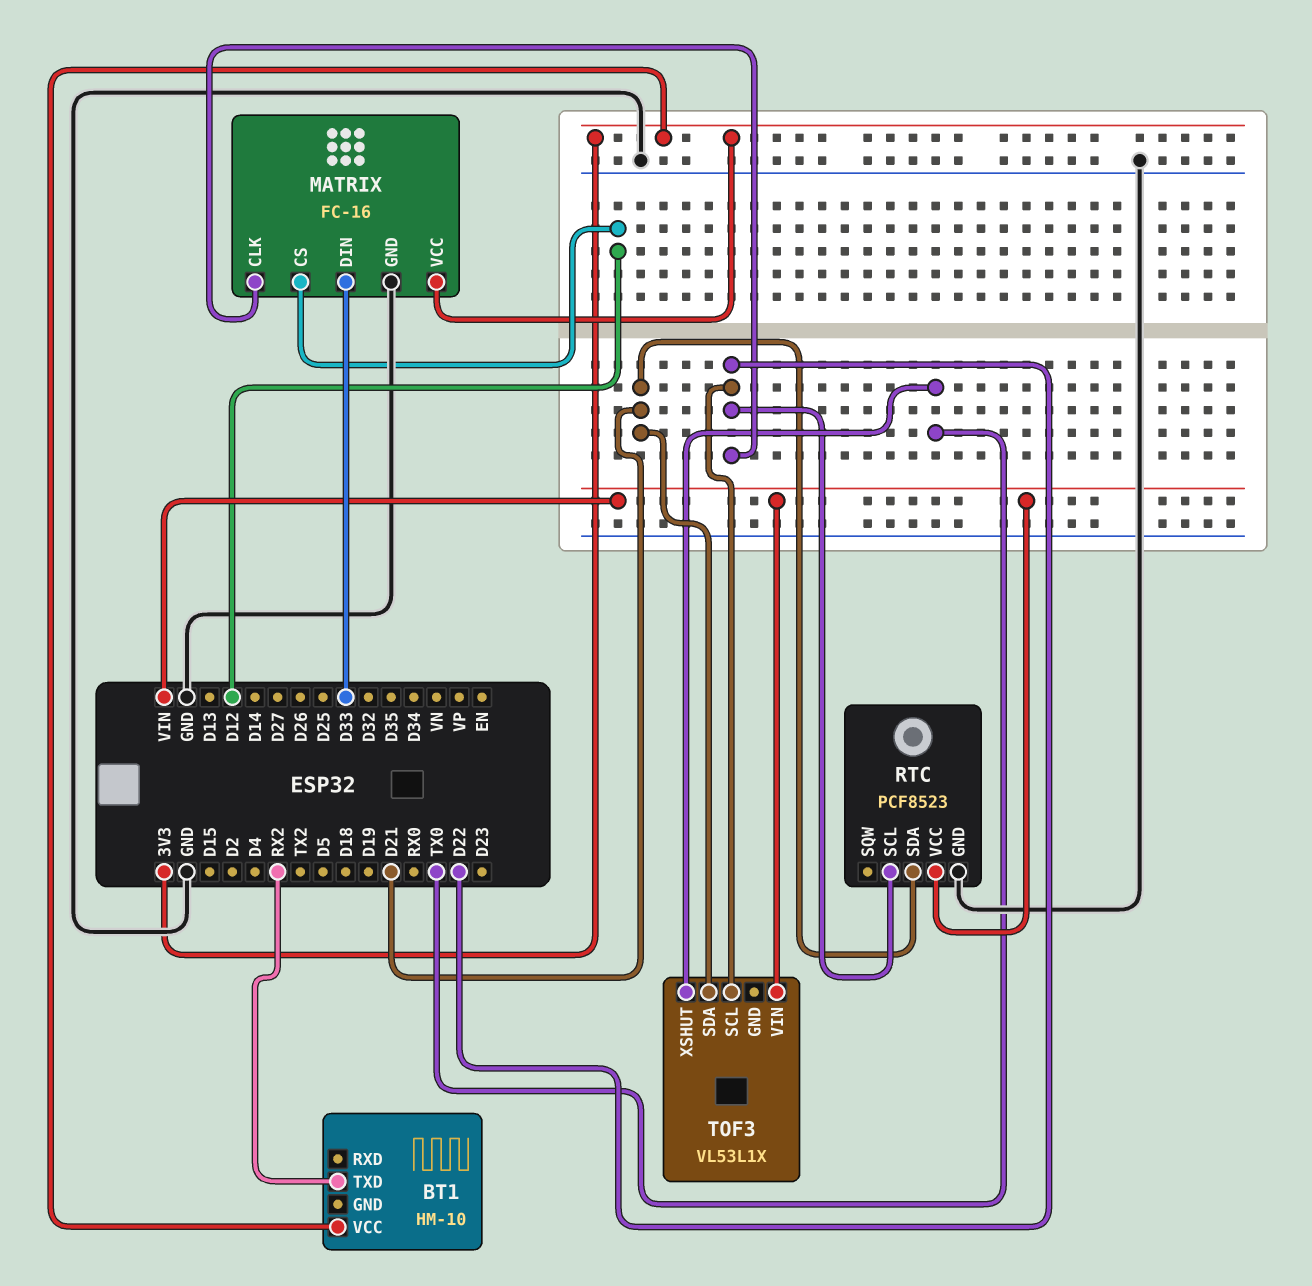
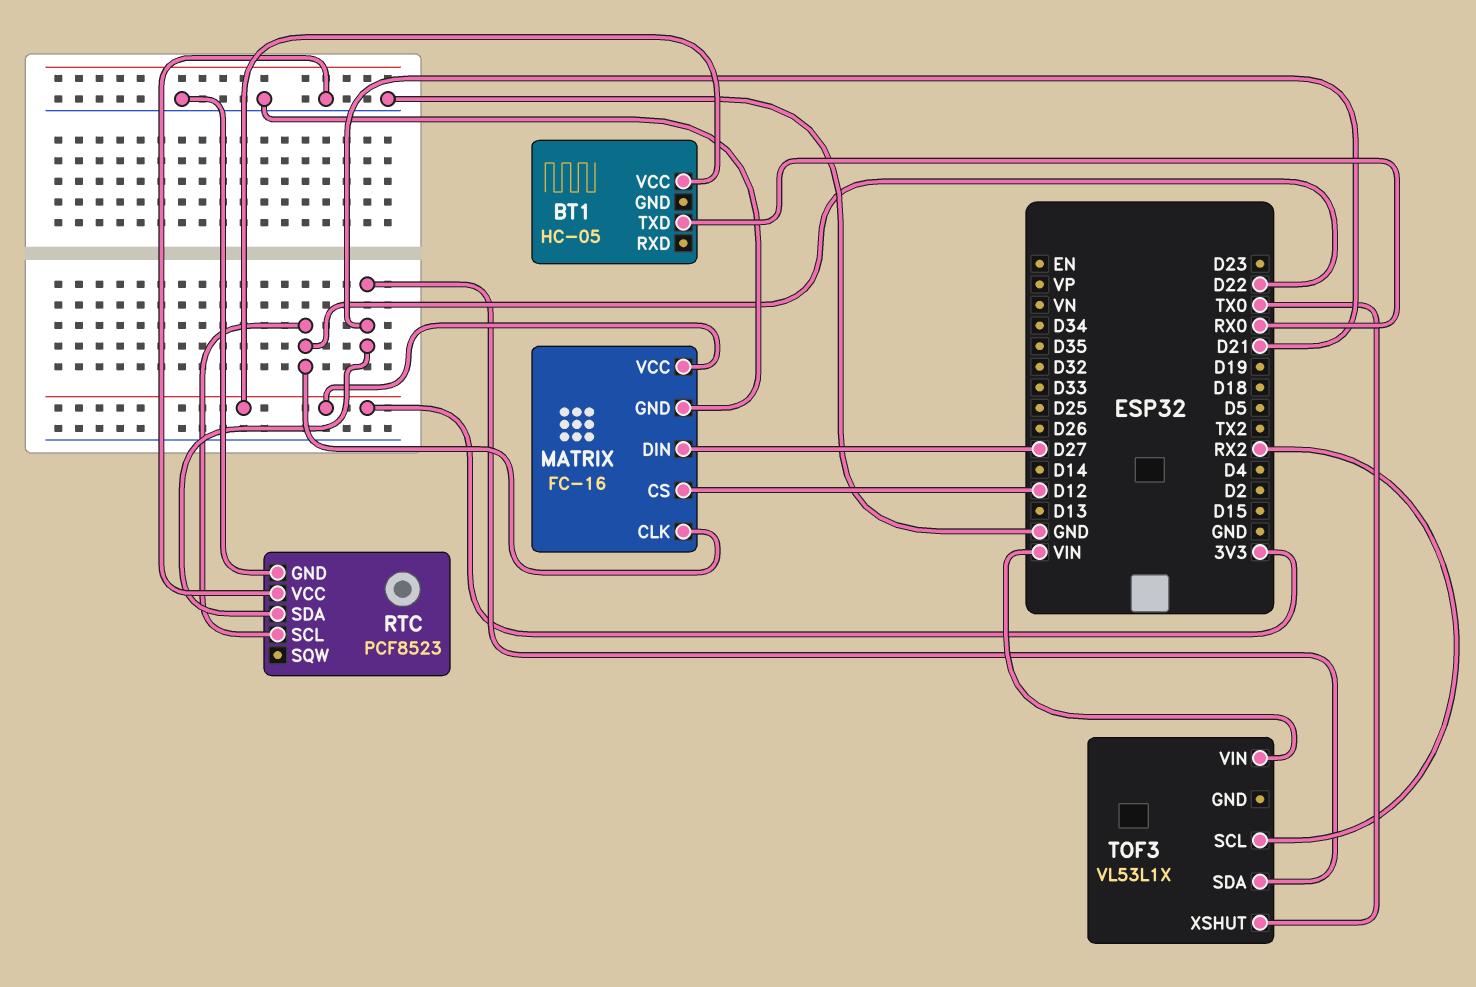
BT1: HM-10 -> HC-05
BT1 pin TXD: RX2 -> RX0
MATRIX pin DIN: D33 -> D27
RTC pin VCC: VIN -> GND
TOF3 pin SCL: D22 -> RX2

